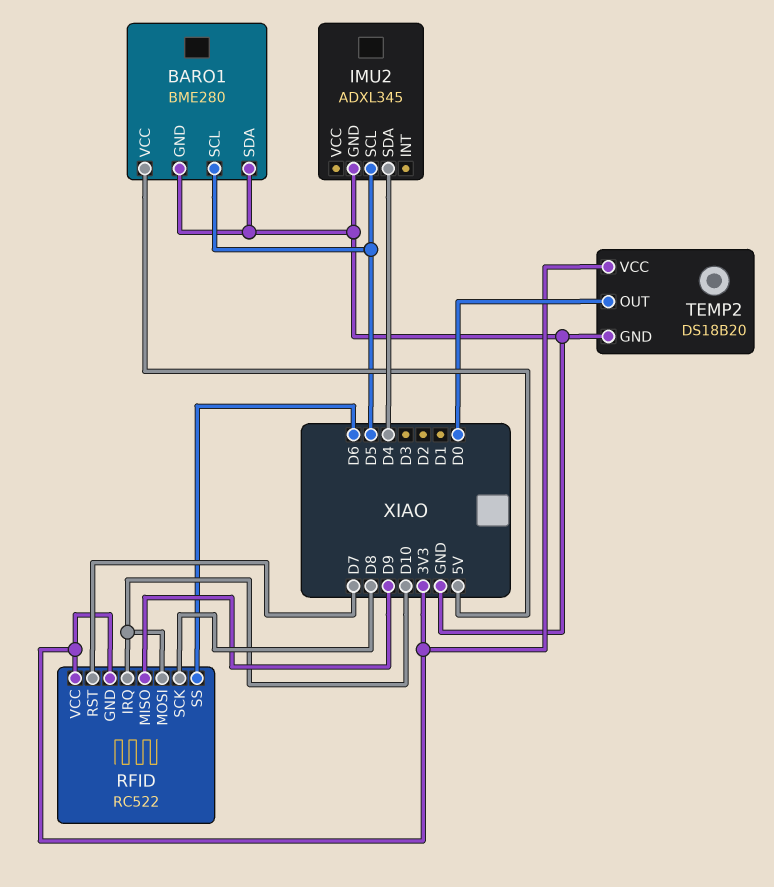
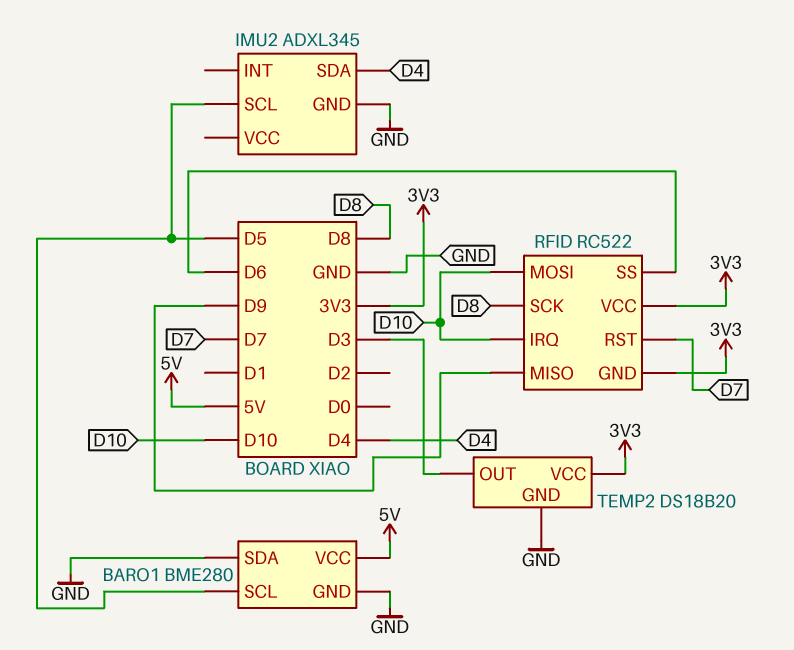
TEMP2 pin OUT: D0 -> D3

